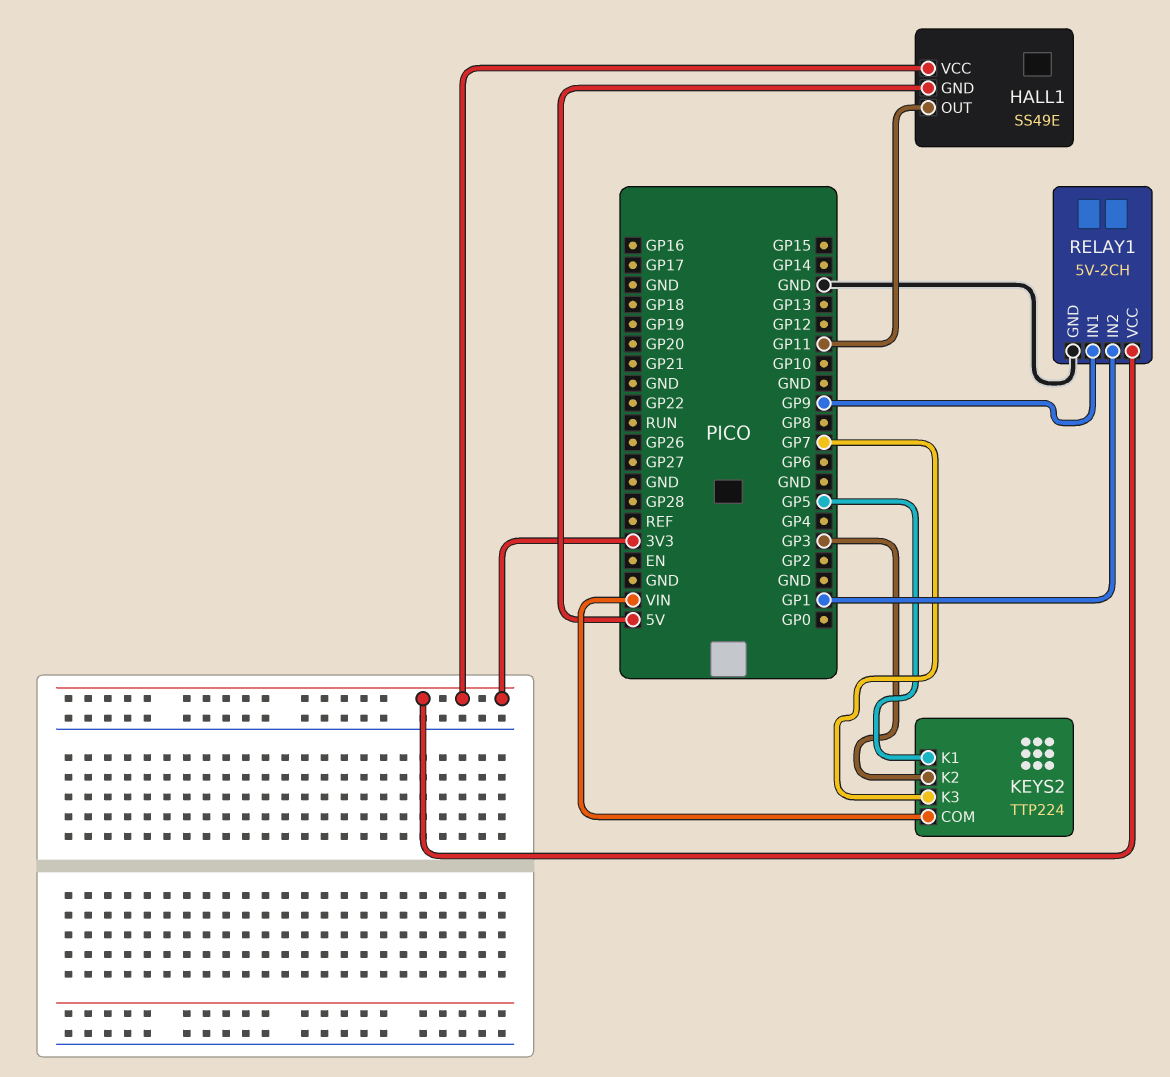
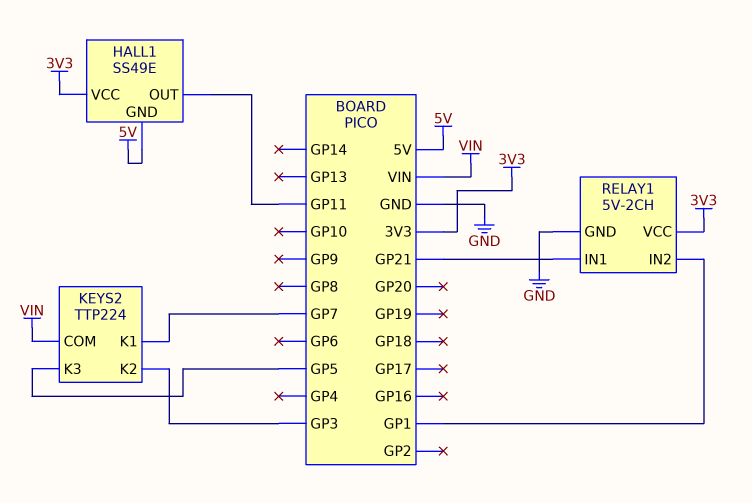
KEYS2 pin K1: GP5 -> GP7
KEYS2 pin K3: GP7 -> GP5
RELAY1 pin IN1: GP9 -> GP21

